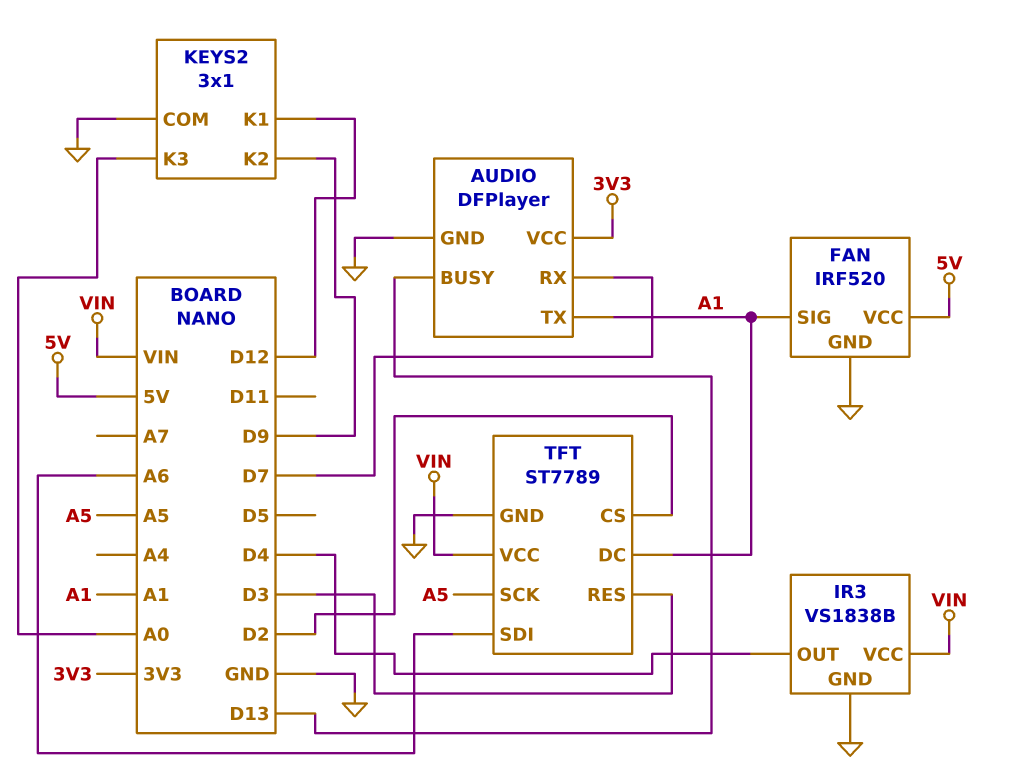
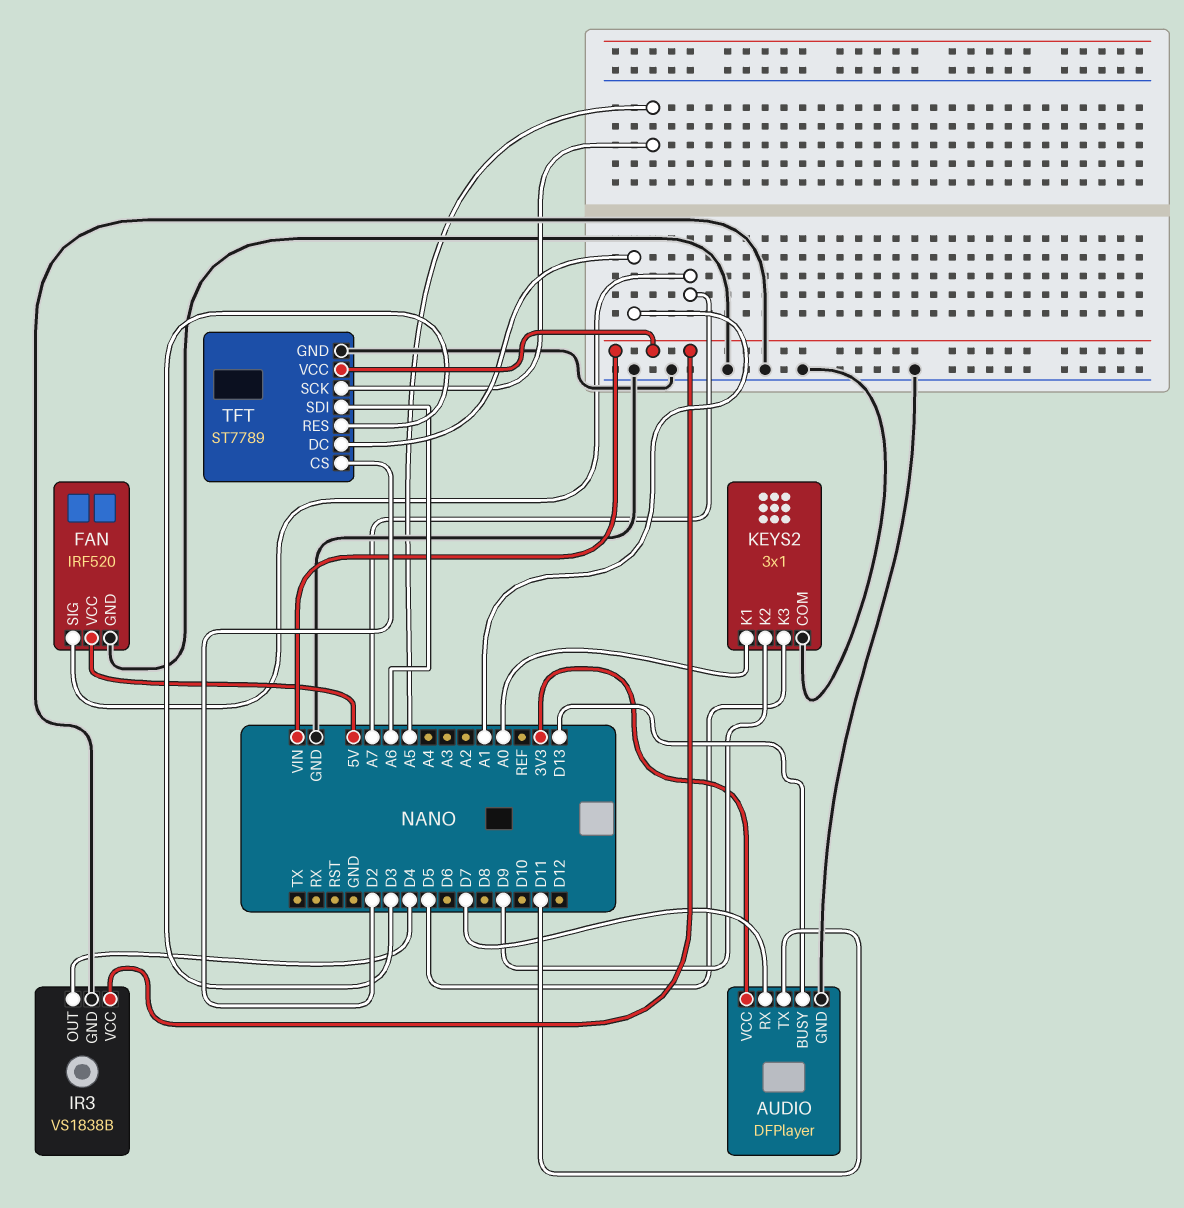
AUDIO pin TX: A1 -> D11
FAN pin SIG: A1 -> A7
KEYS2 pin K1: D12 -> A0
KEYS2 pin K3: A0 -> D5

